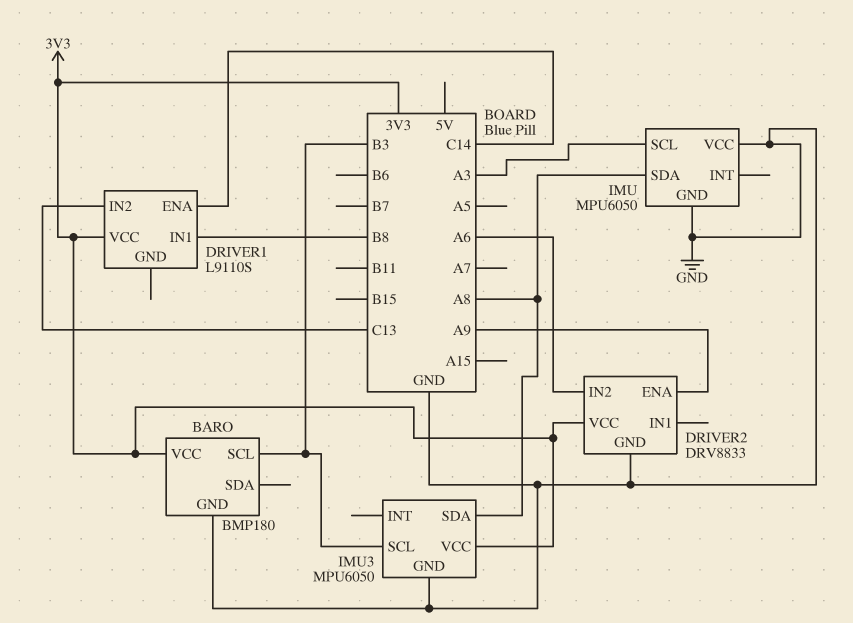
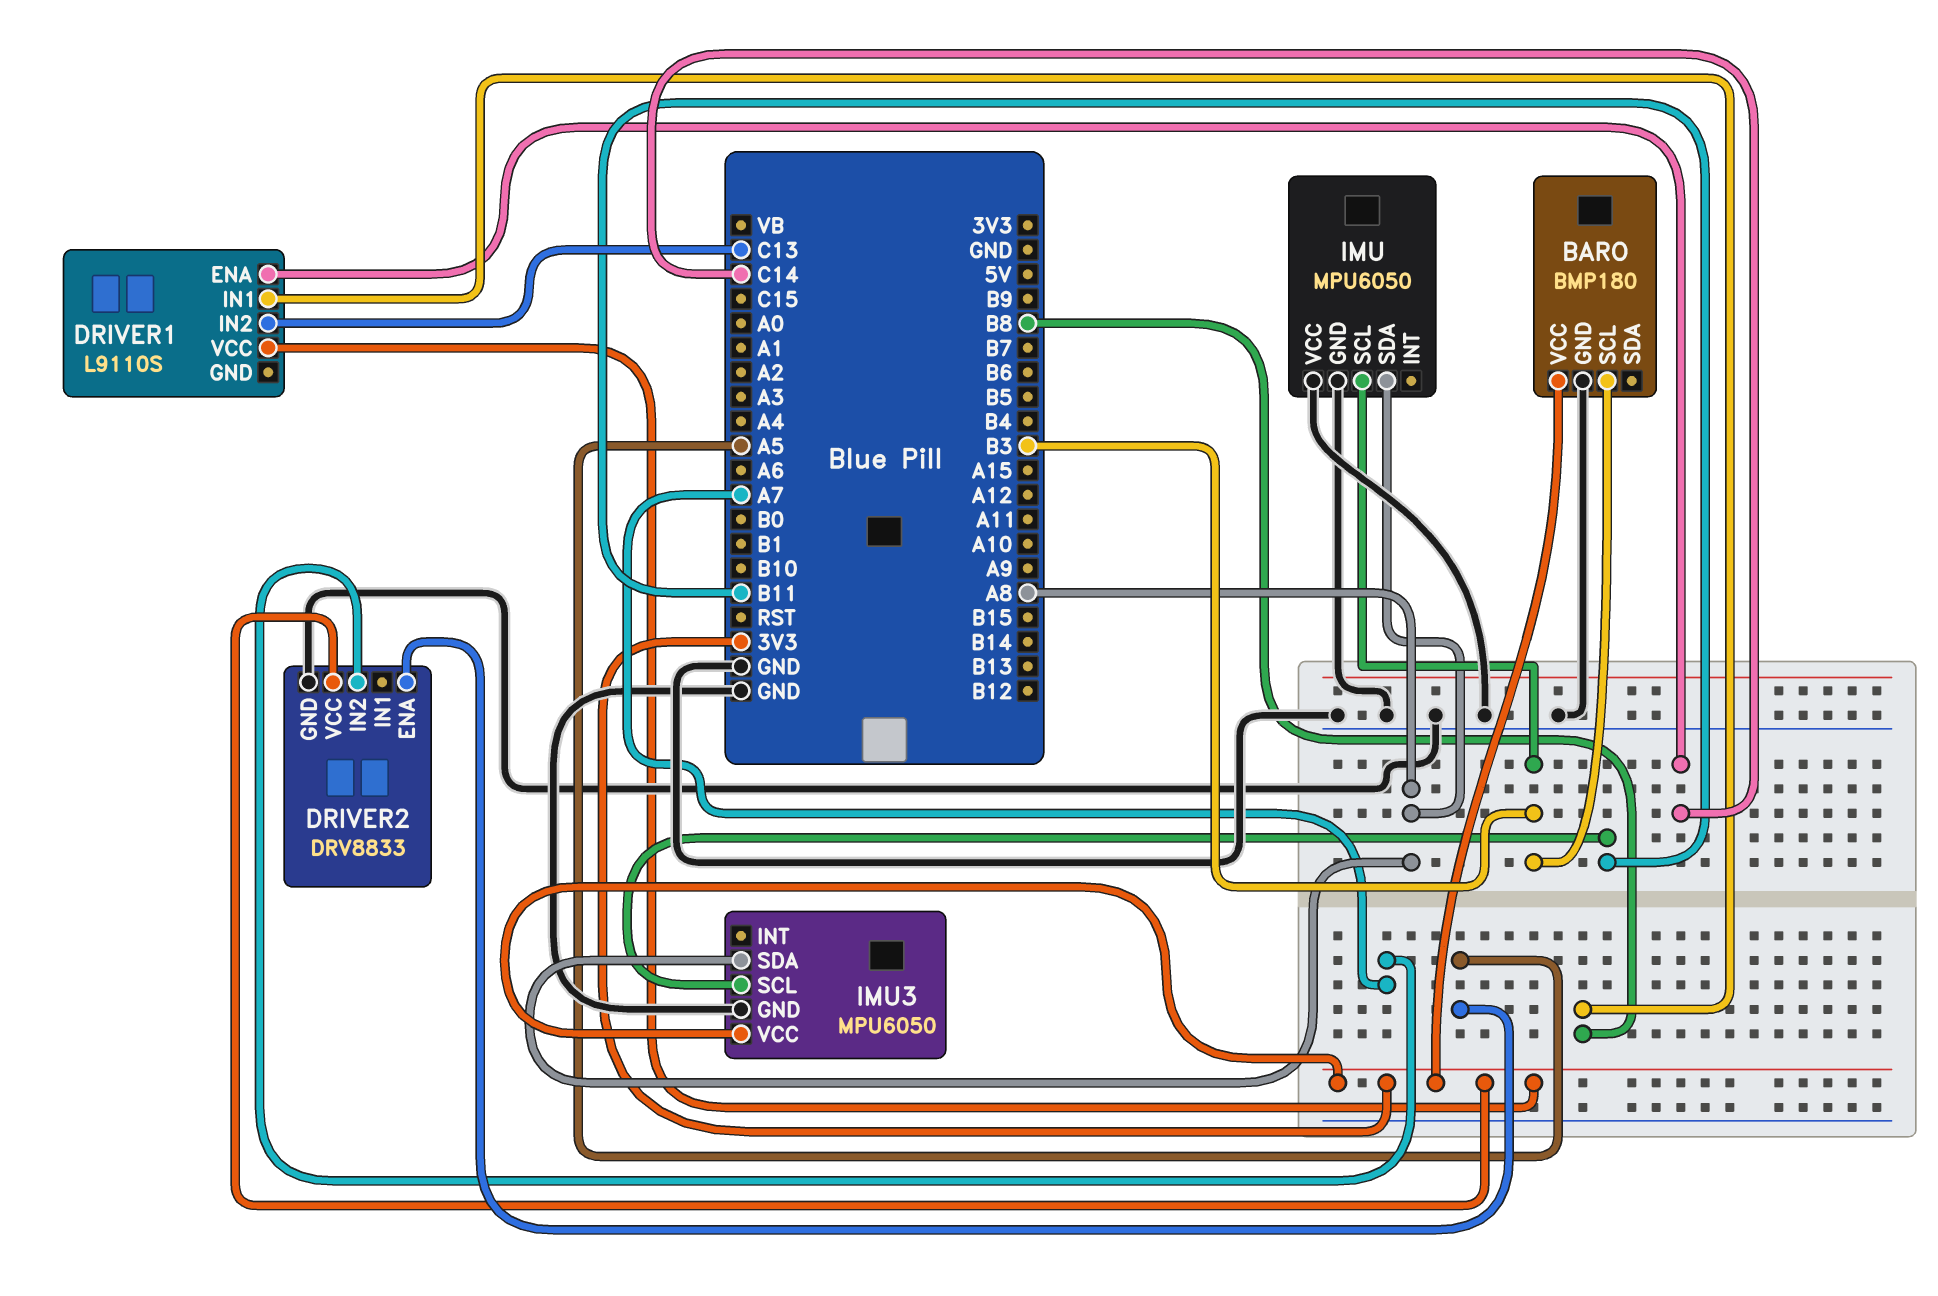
DRIVER2 pin ENA: A9 -> A5
DRIVER2 pin IN2: A6 -> A7
IMU pin SCL: A3 -> B3
IMU3 pin SCL: B3 -> B11

